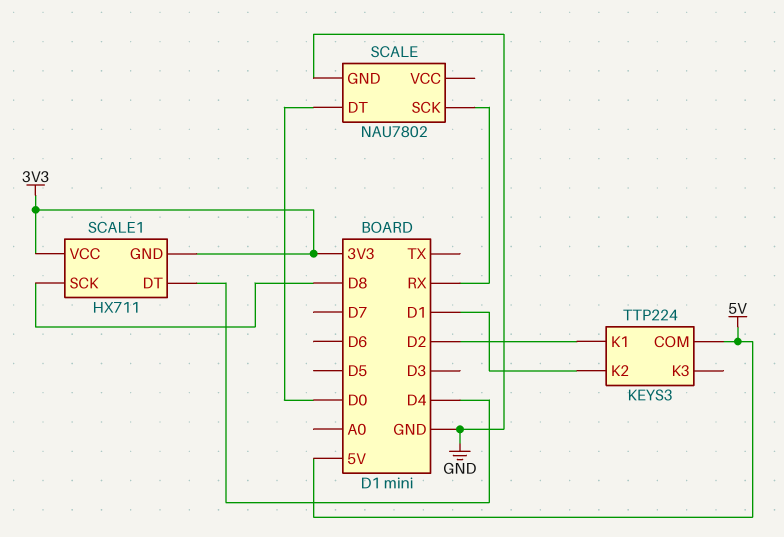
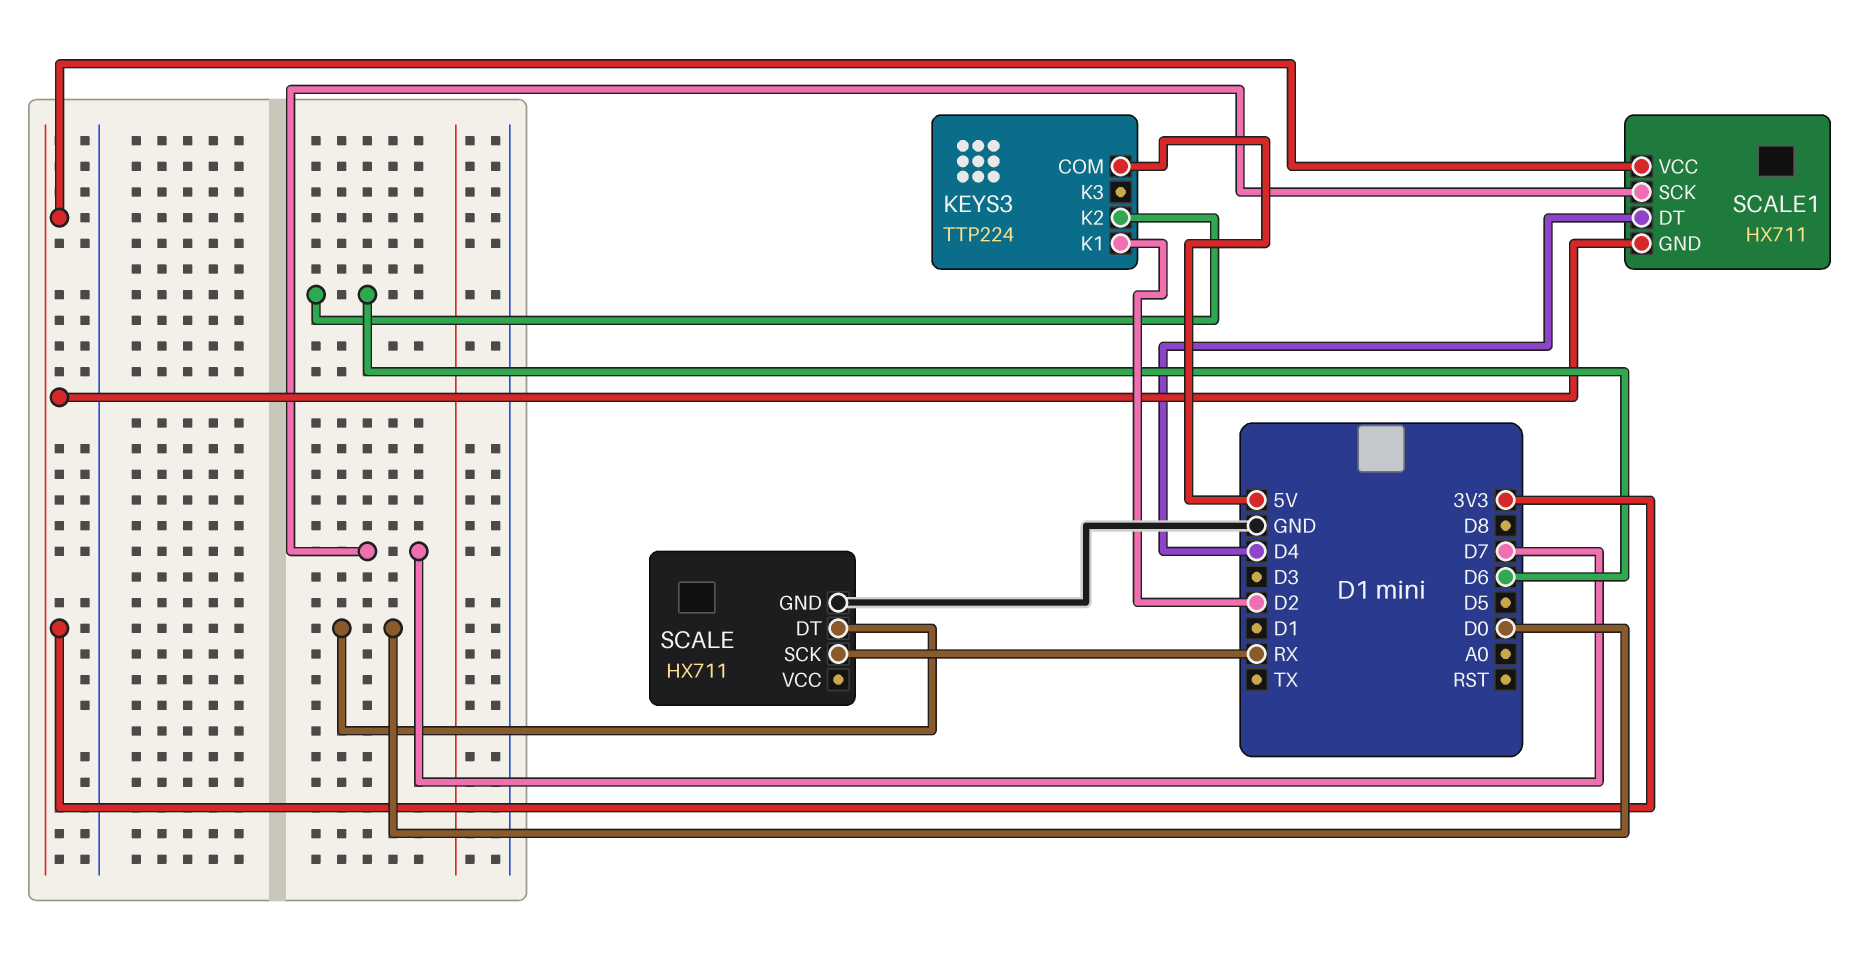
KEYS3 pin K2: D1 -> D6
SCALE: NAU7802 -> HX711
SCALE1 pin SCK: D8 -> D7

